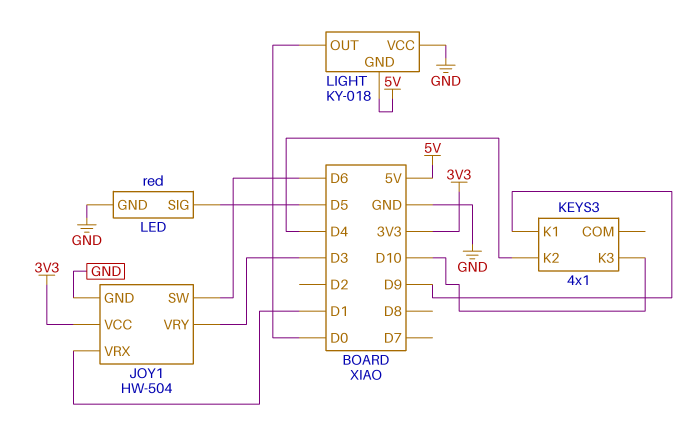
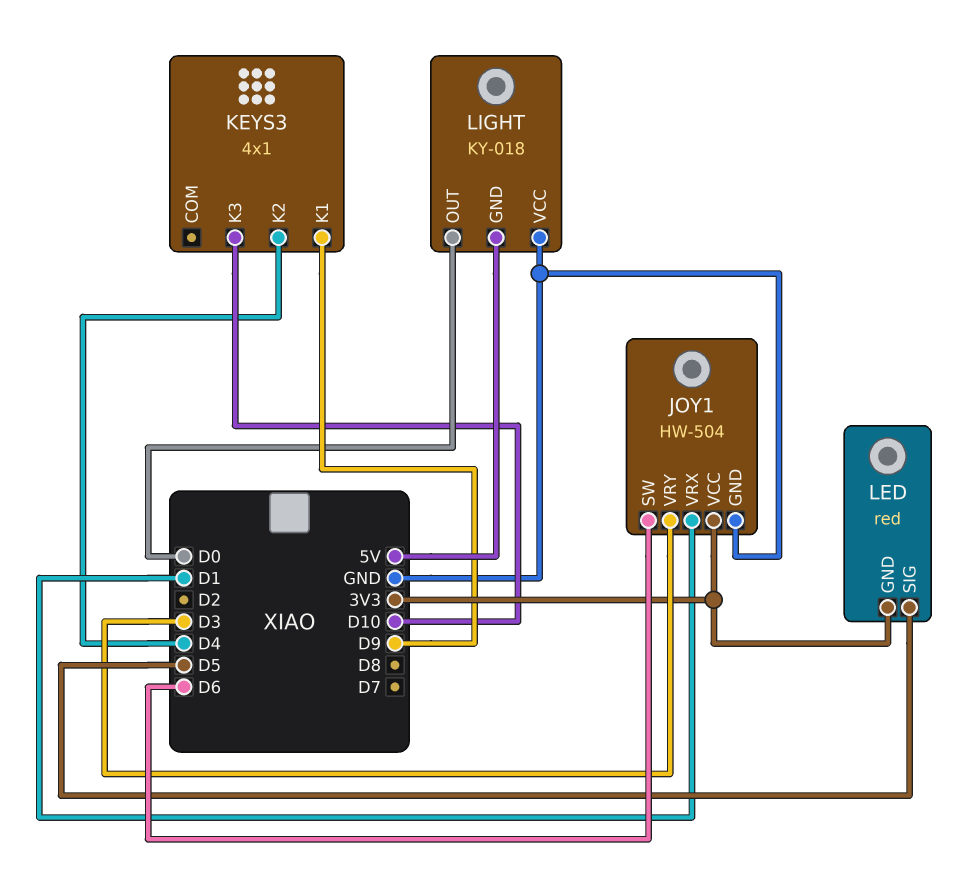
LED pin GND: GND -> 3V3

